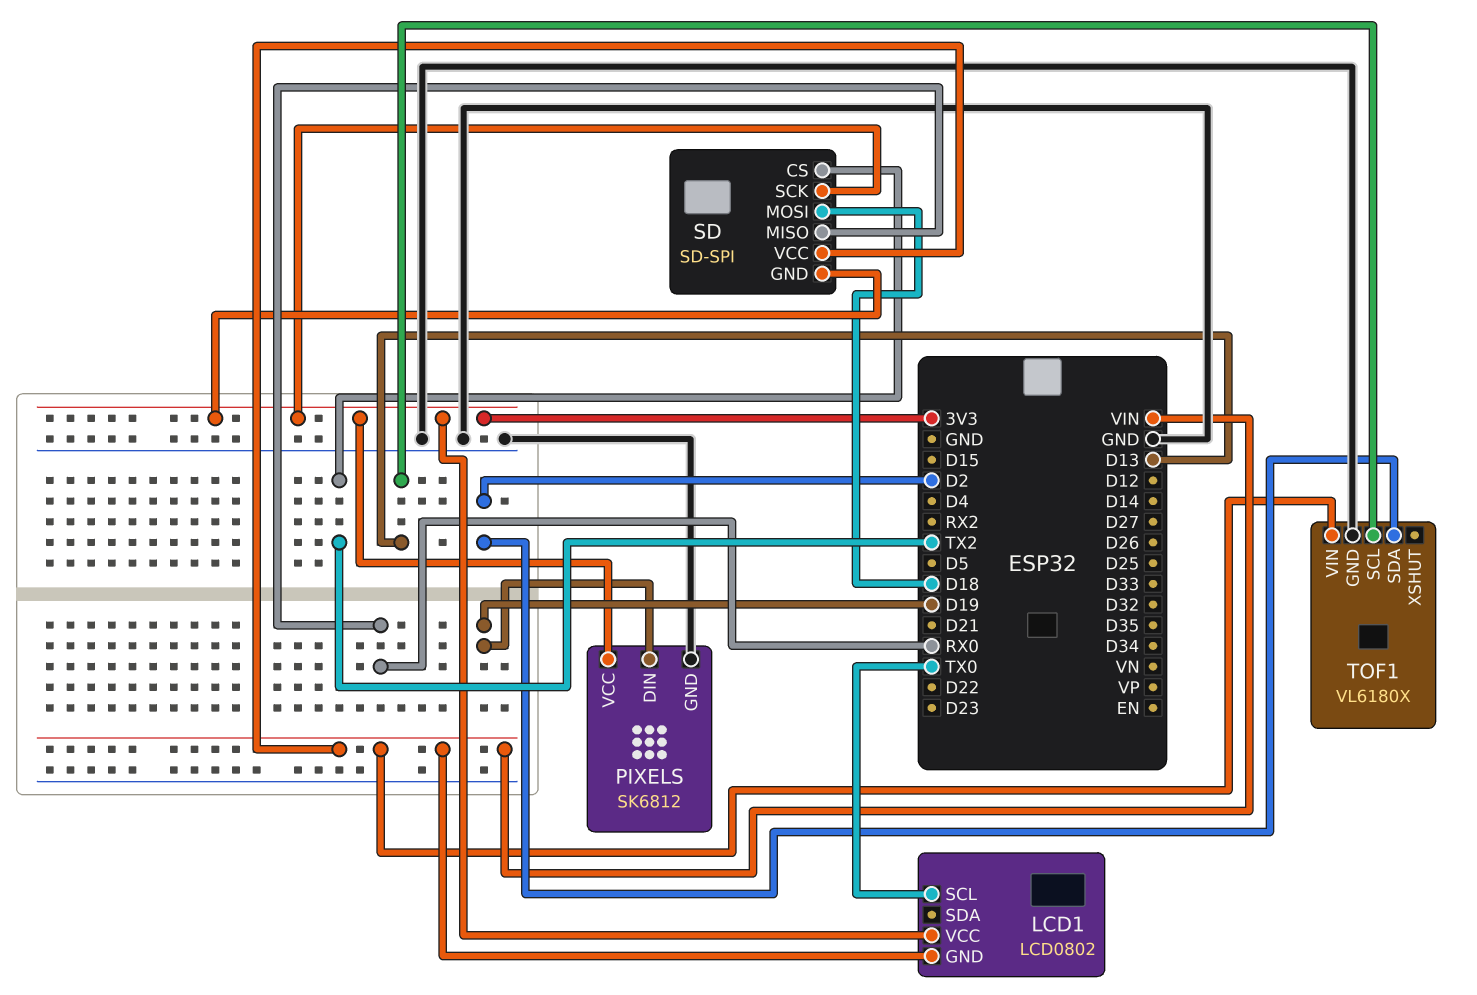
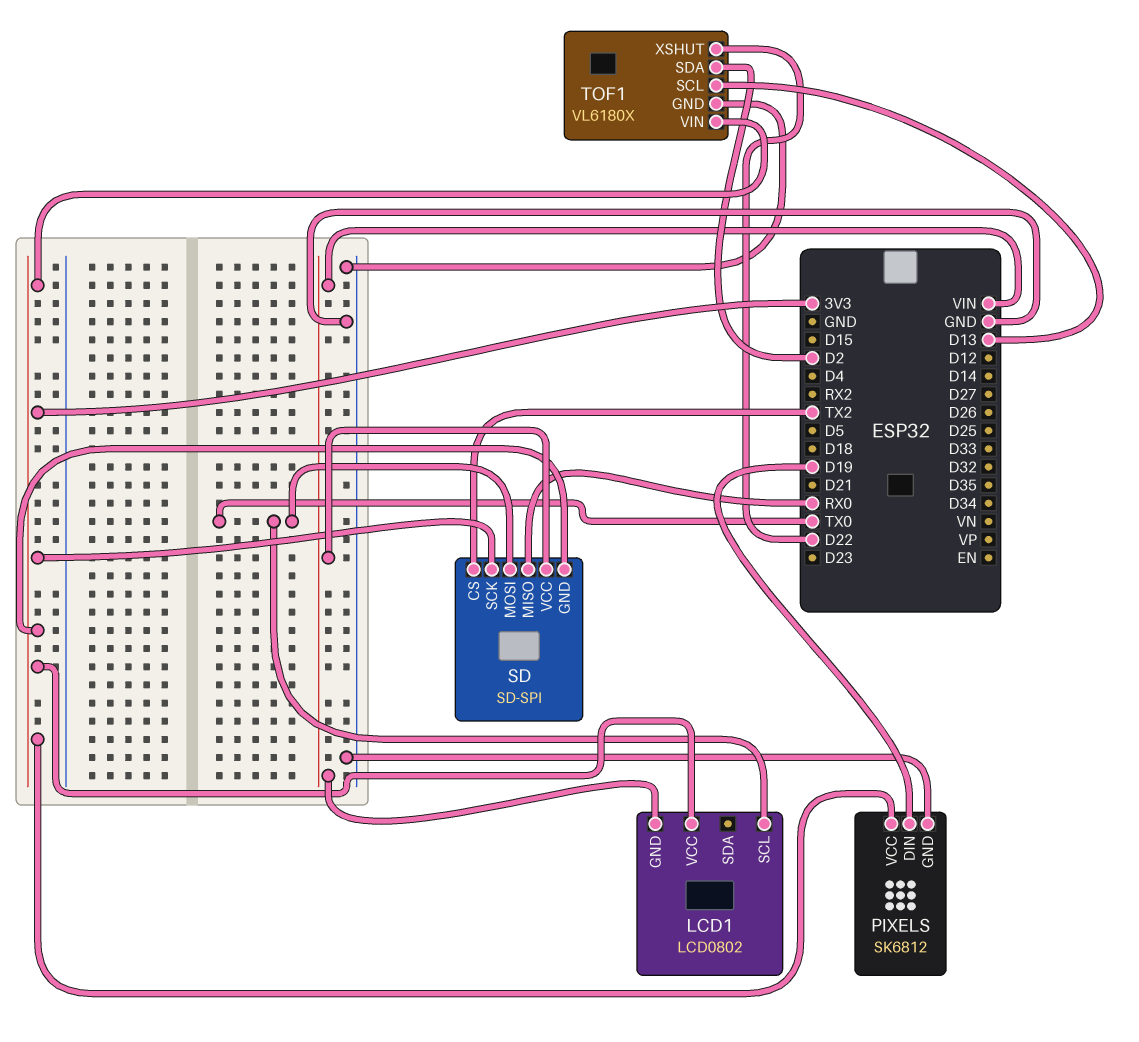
SD pin MOSI: D18 -> TX0
TOF1 pin VIN: VIN -> 3V3
TOF1 pin XSHUT: none -> D22

